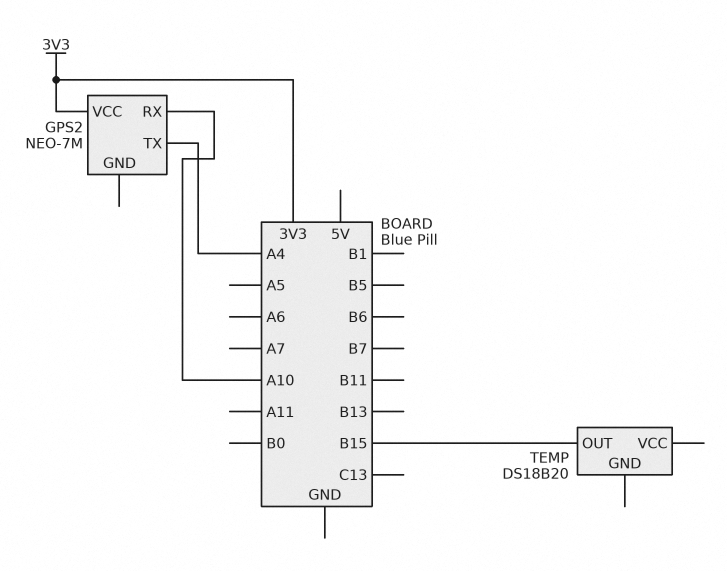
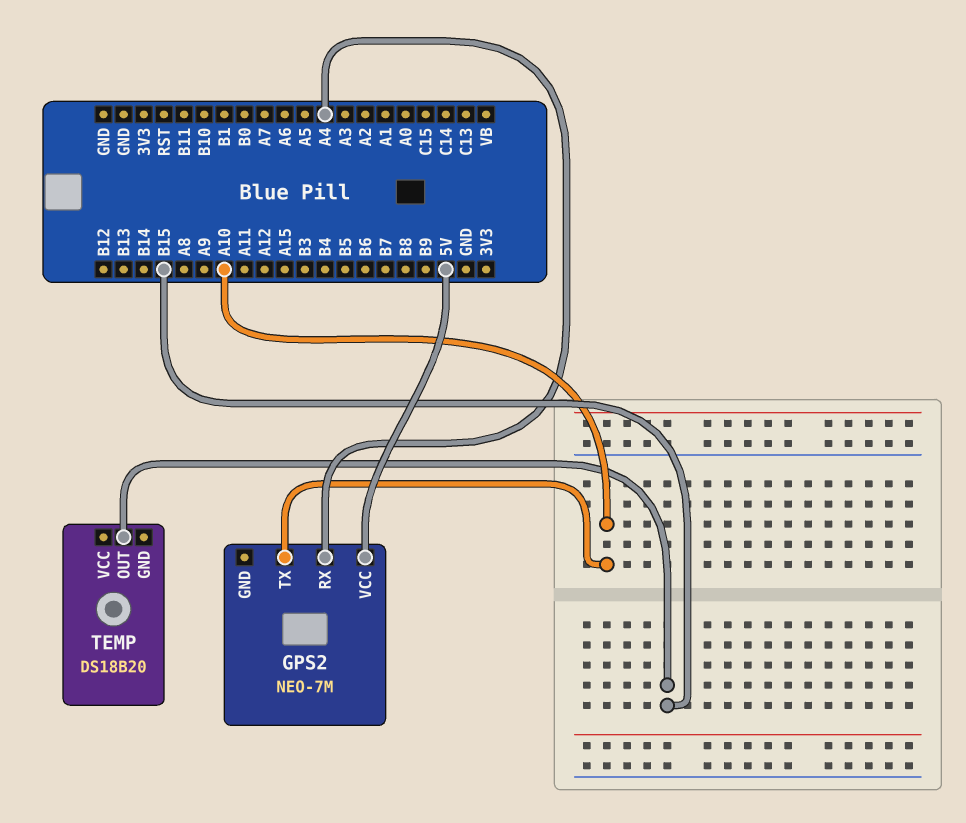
GPS2 pin RX: A10 -> A4
GPS2 pin TX: A4 -> A10
GPS2 pin VCC: 3V3 -> 5V

